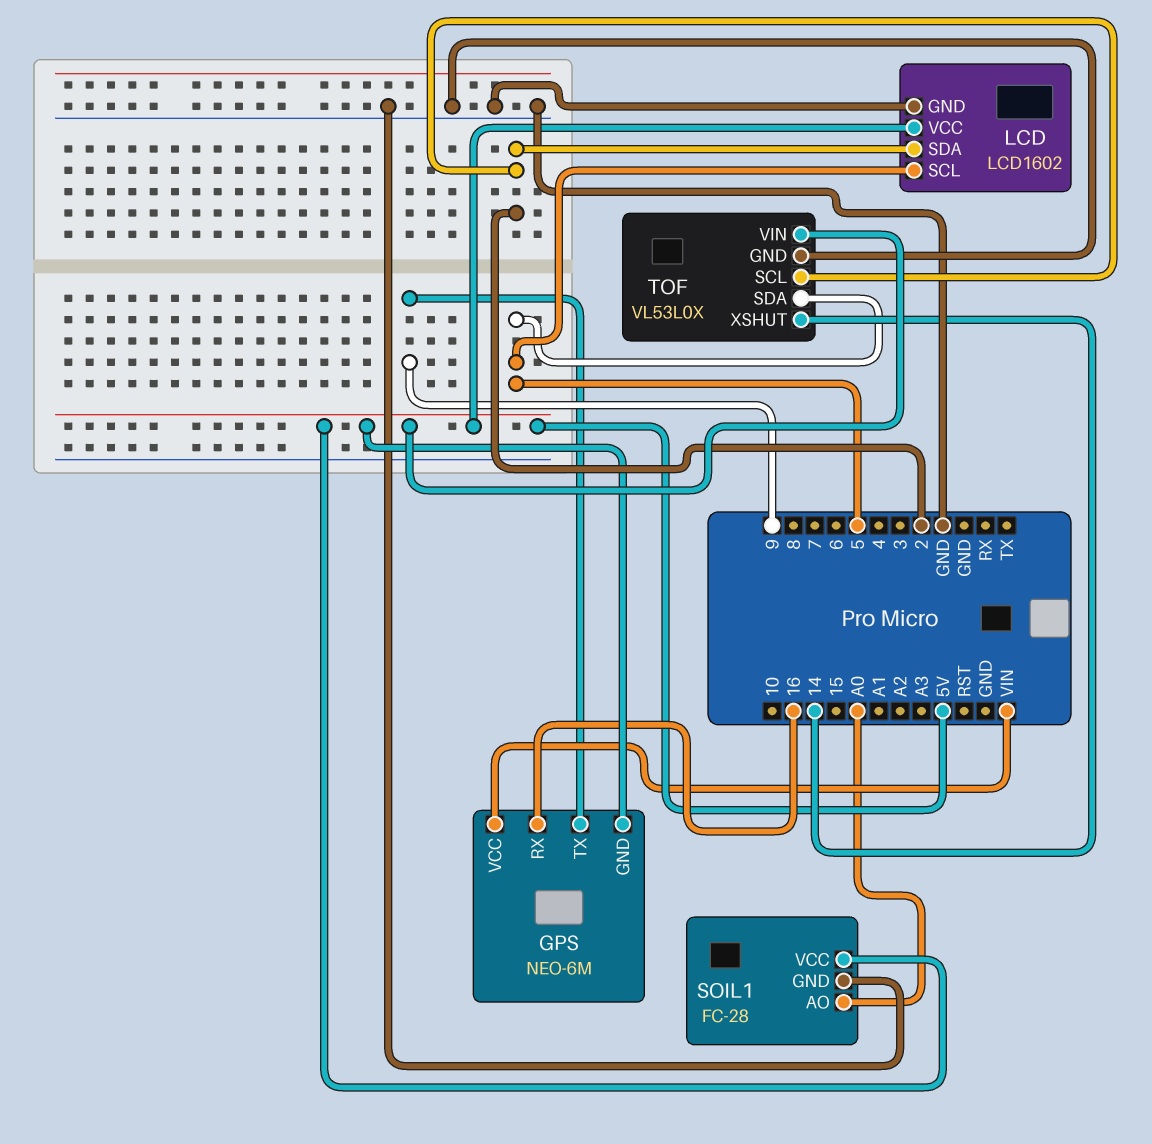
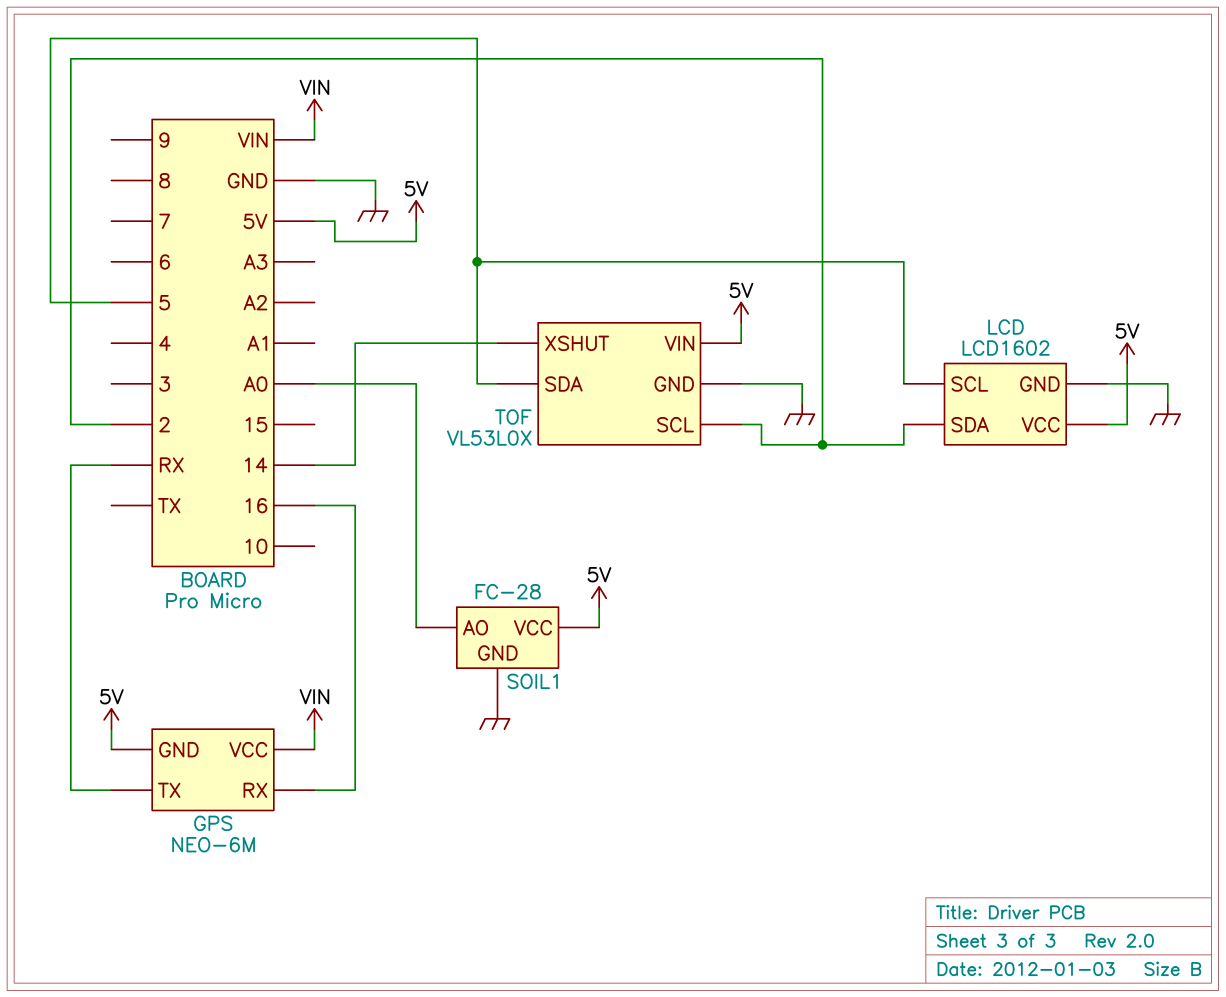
GPS pin TX: 9 -> RX

